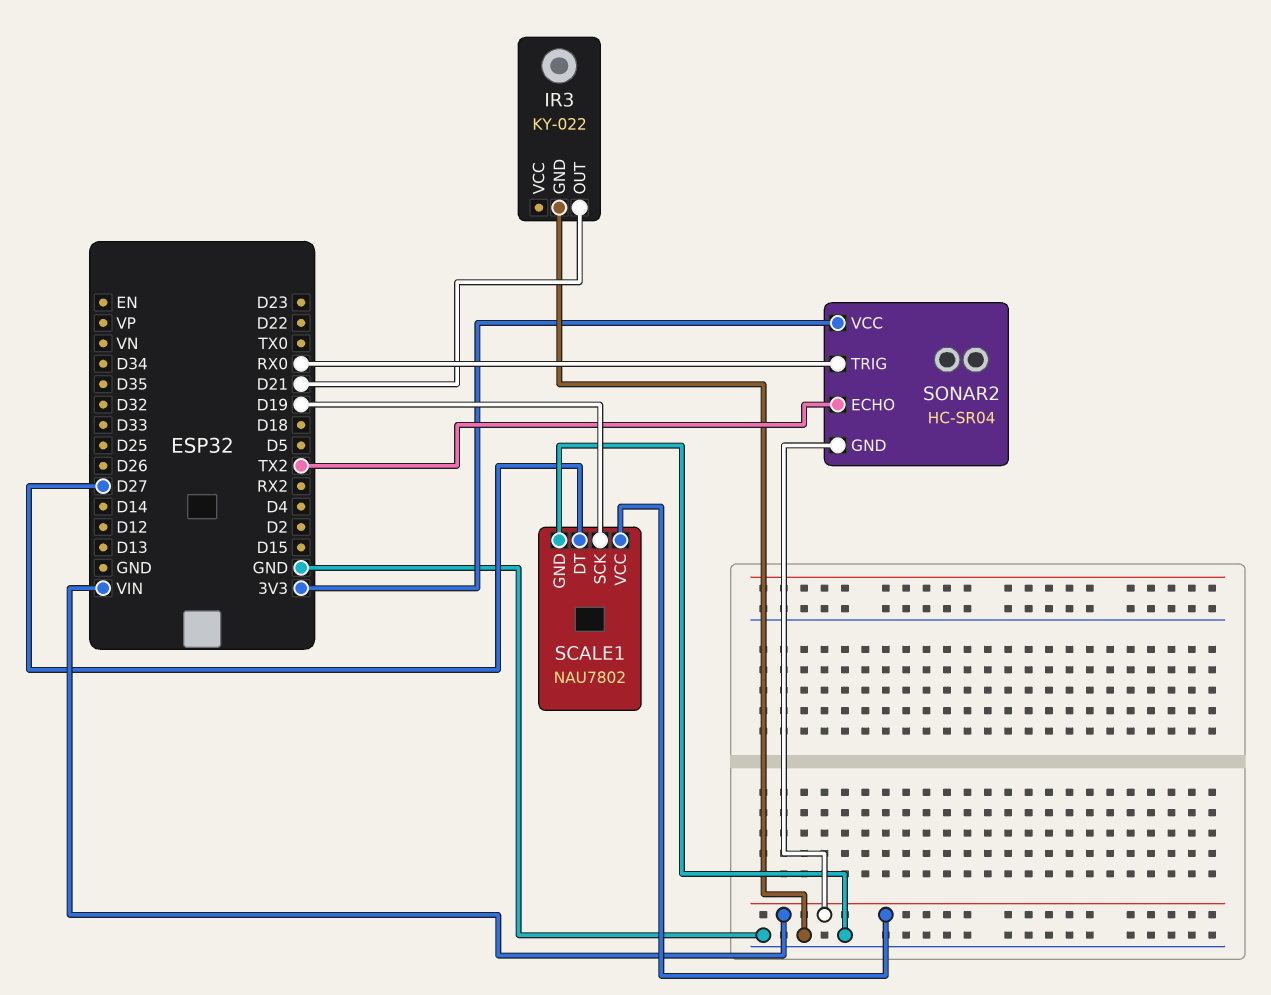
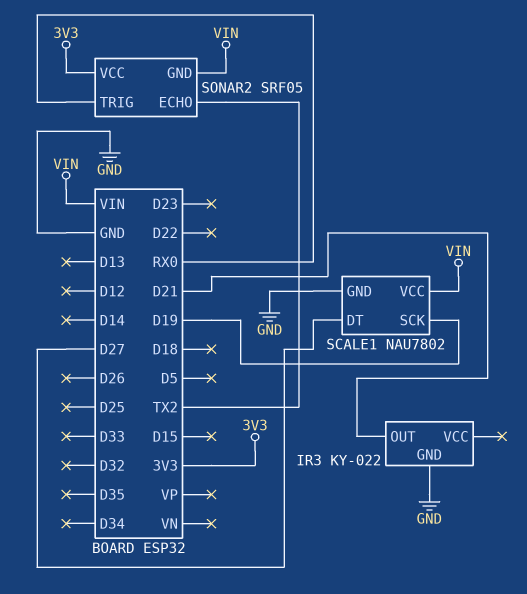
SONAR2: HC-SR04 -> SRF05

